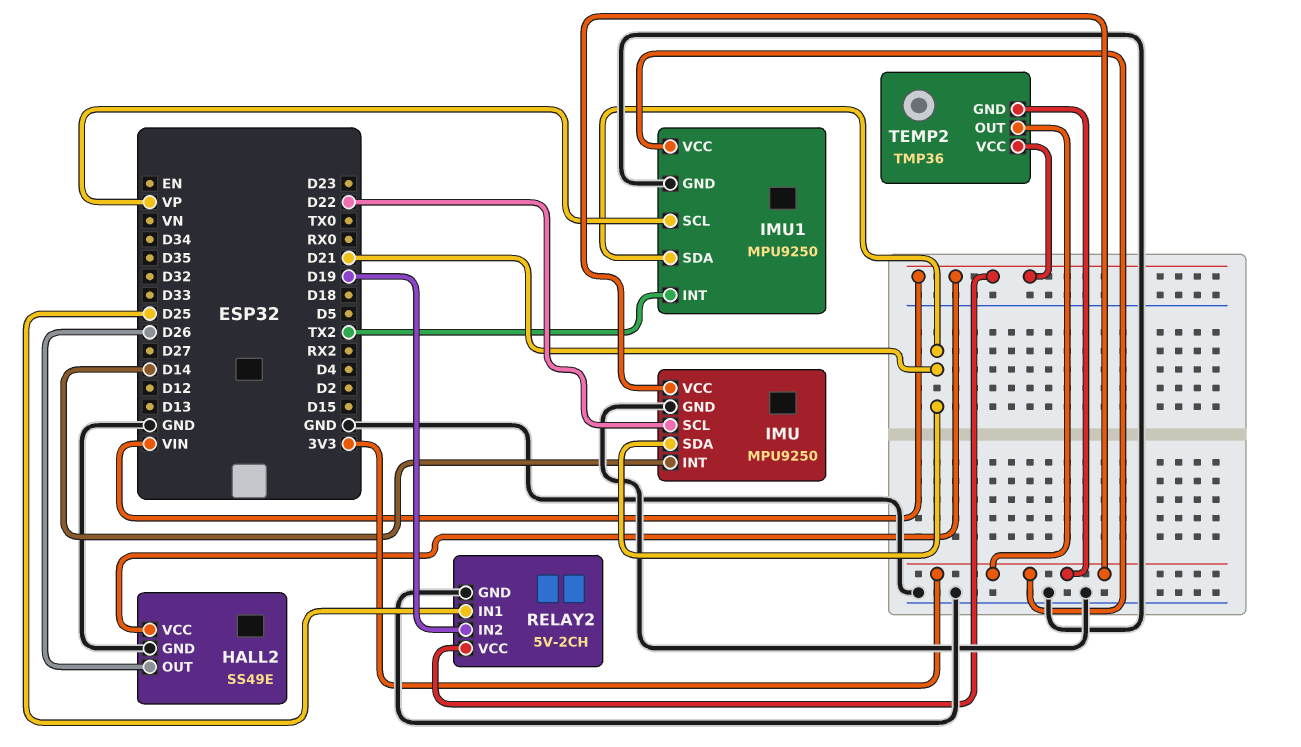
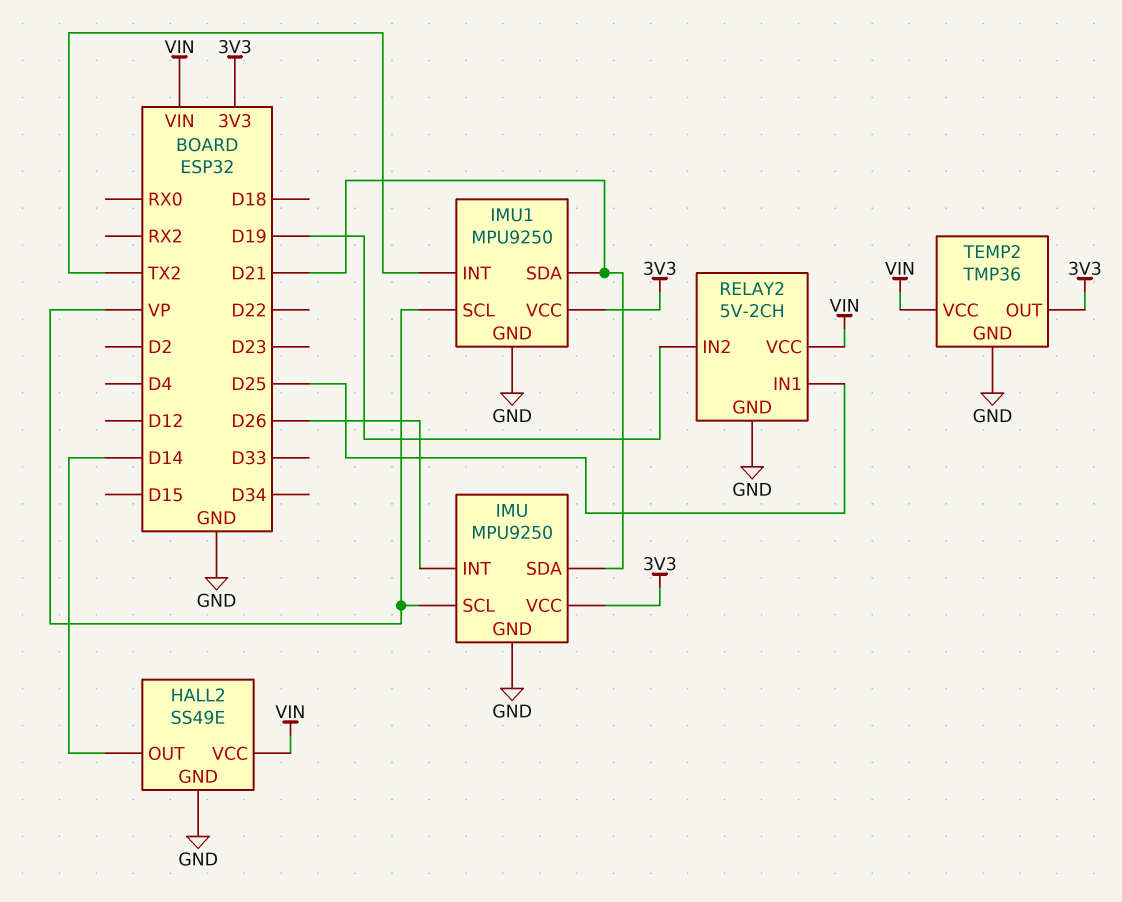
HALL2 pin OUT: D26 -> D14
IMU pin INT: D14 -> D26
IMU pin SCL: D22 -> VP
TEMP2 pin GND: 3V3 -> GND

